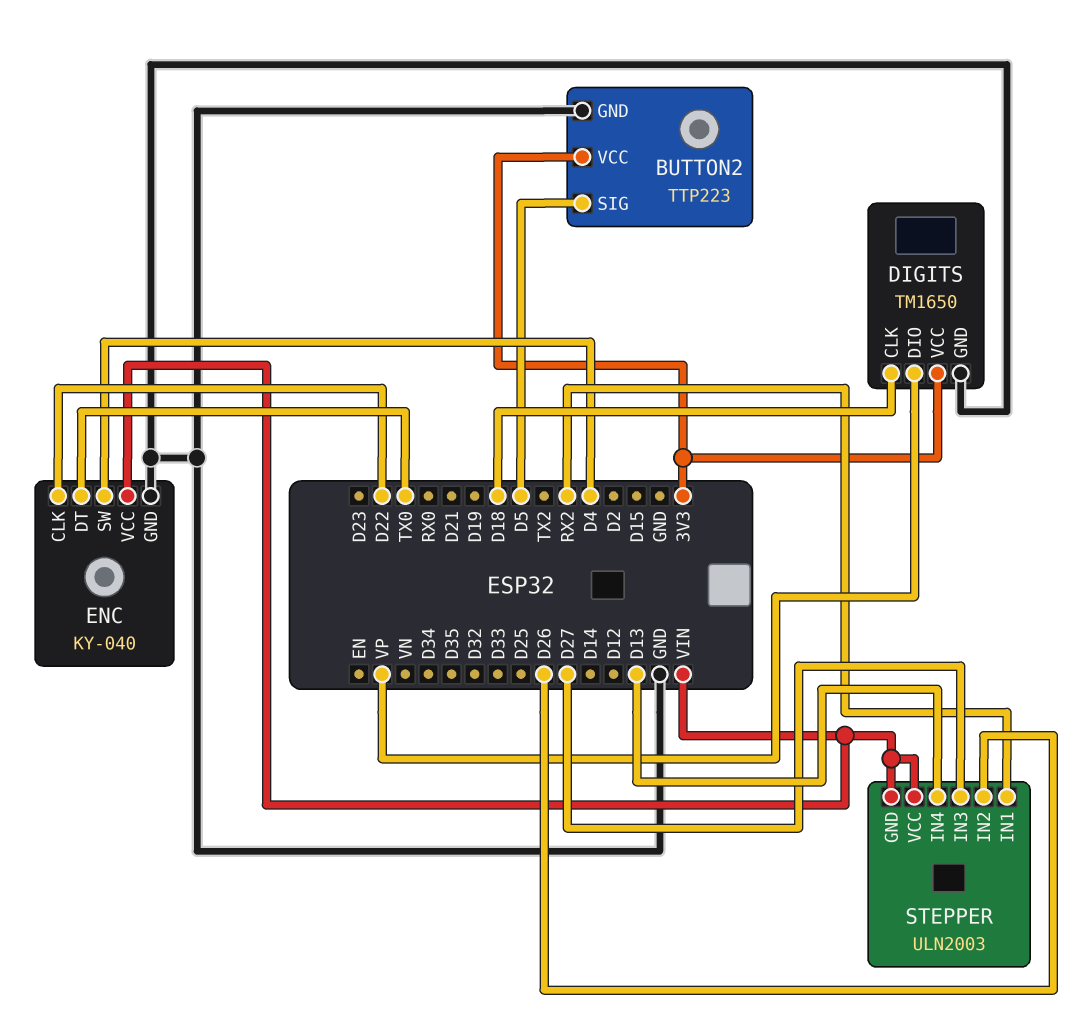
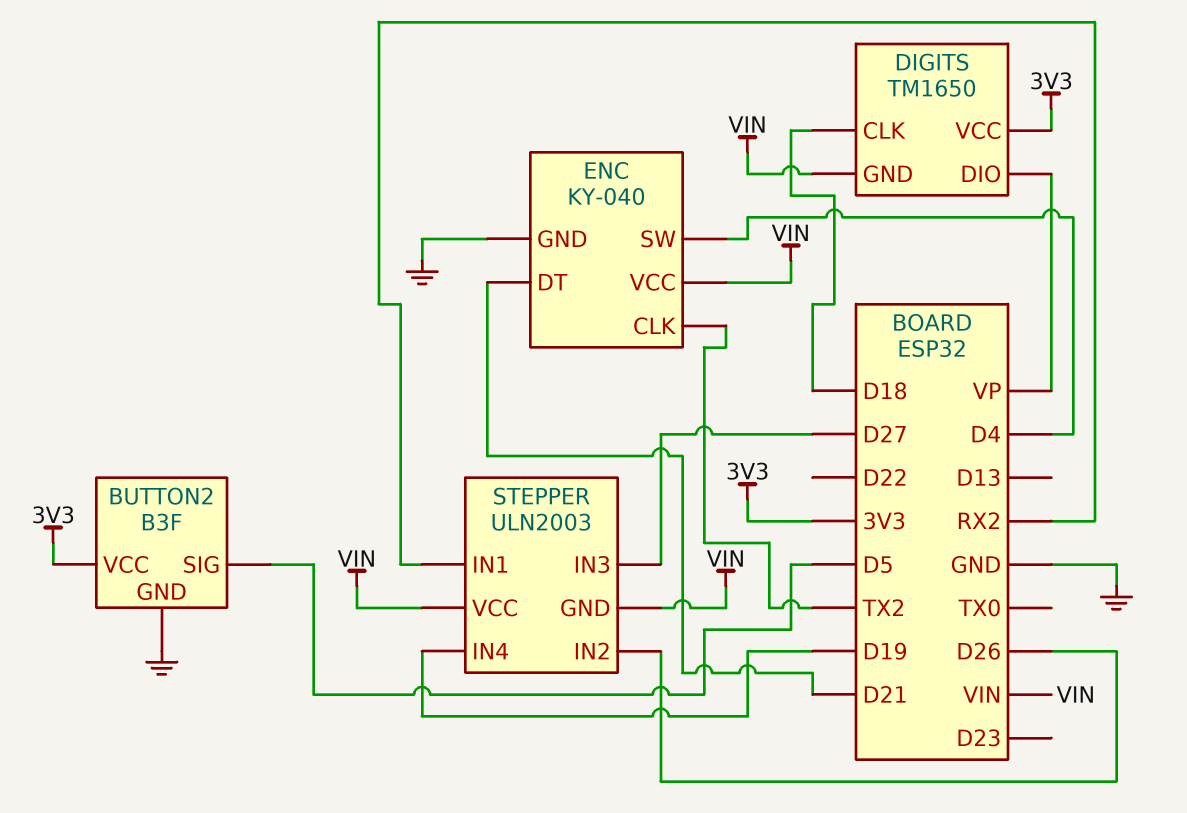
BUTTON2: TTP223 -> B3F
DIGITS pin GND: GND -> VIN
ENC pin CLK: D22 -> TX2
ENC pin DT: TX0 -> D21
STEPPER pin IN4: D13 -> D19

